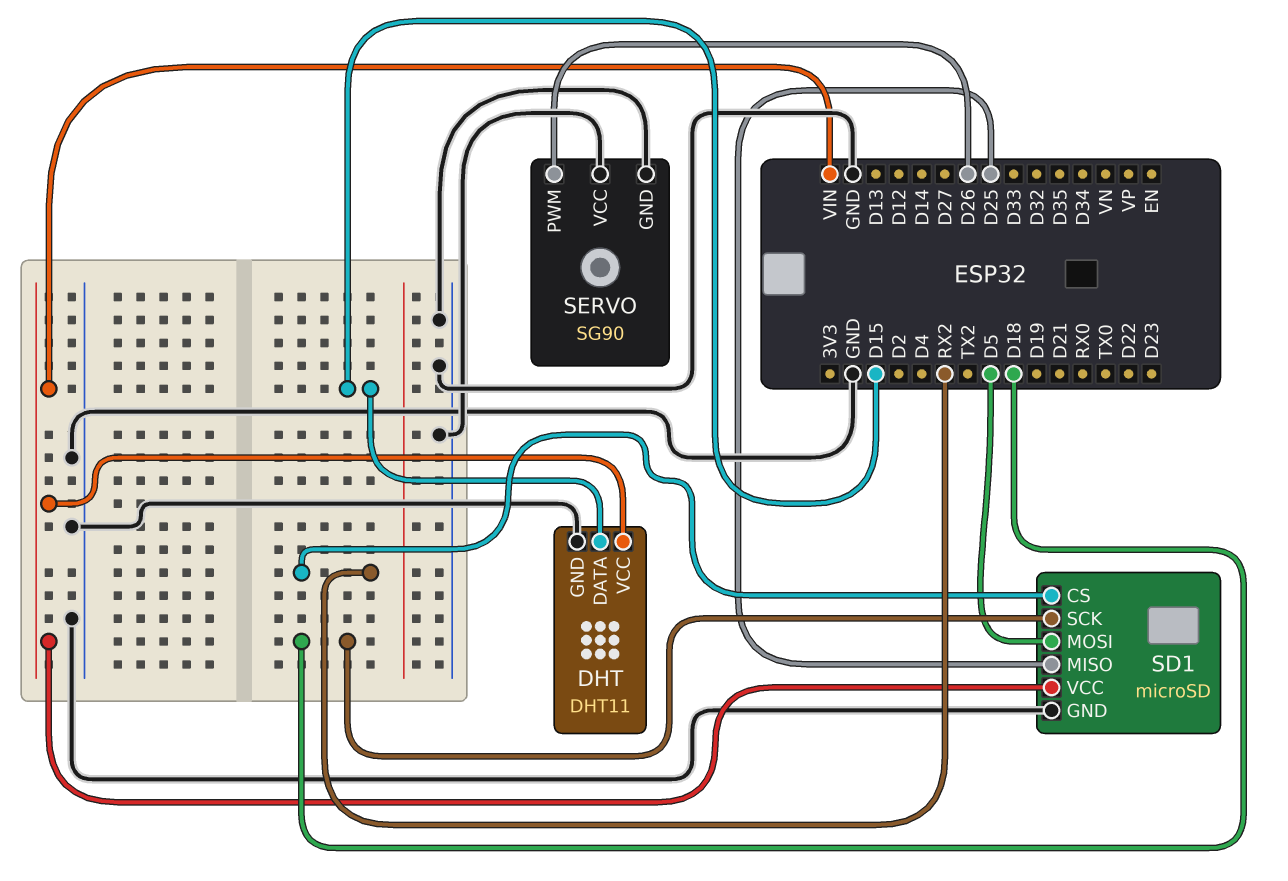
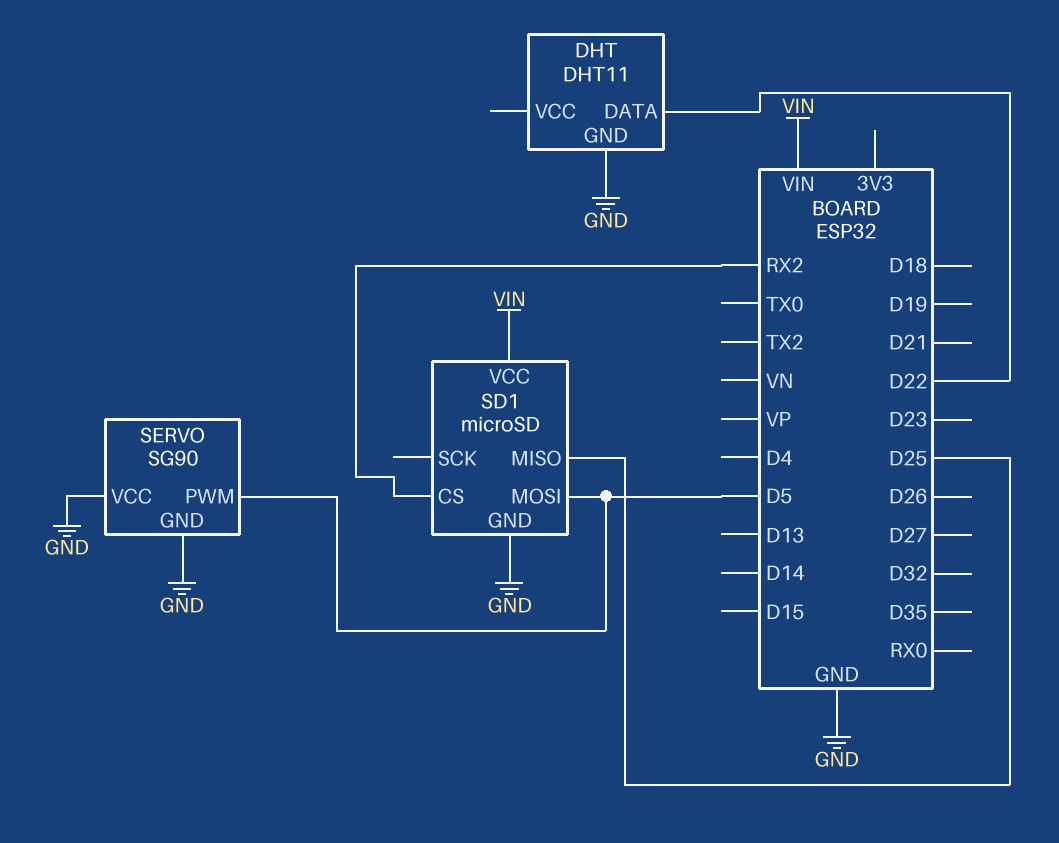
DHT pin DATA: D15 -> D22
DHT pin VCC: VIN -> none
SD1 pin SCK: D18 -> none
SERVO pin PWM: D26 -> D5

